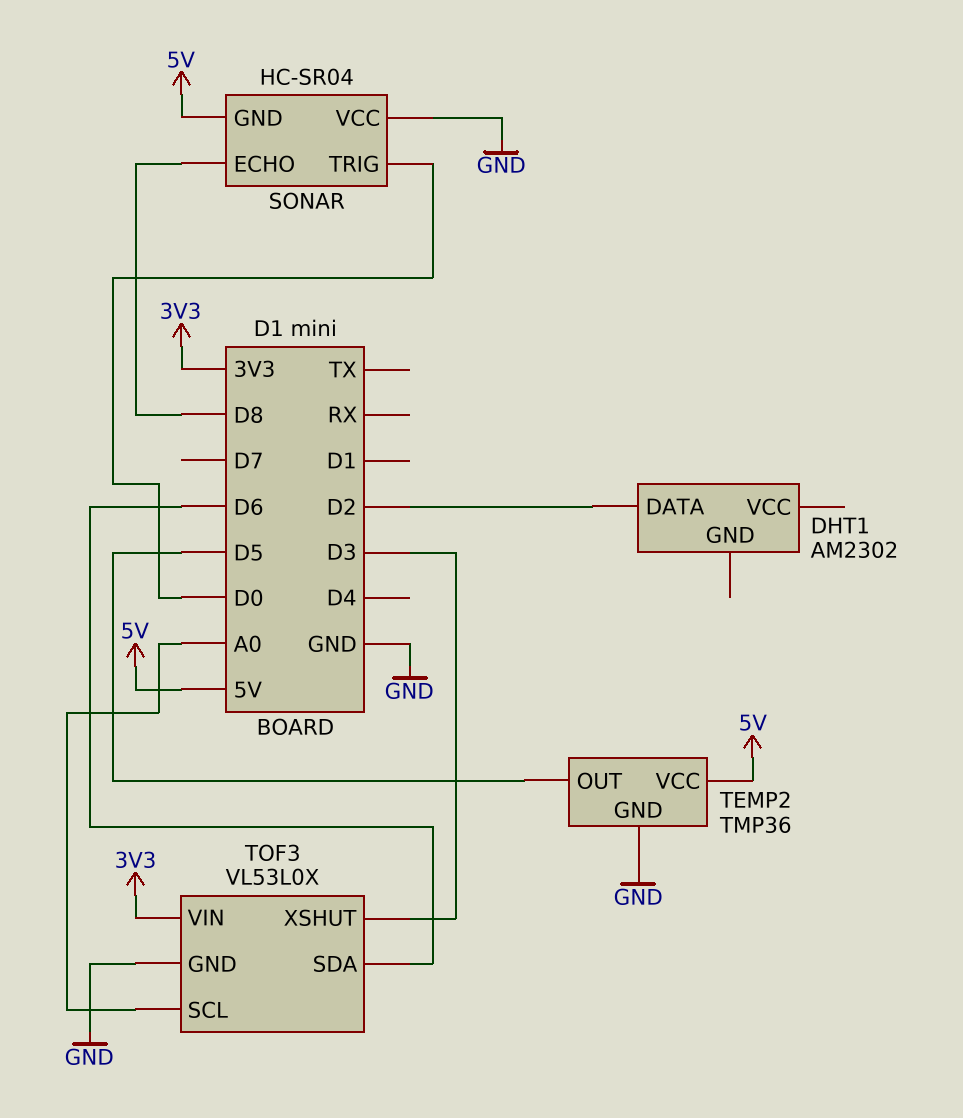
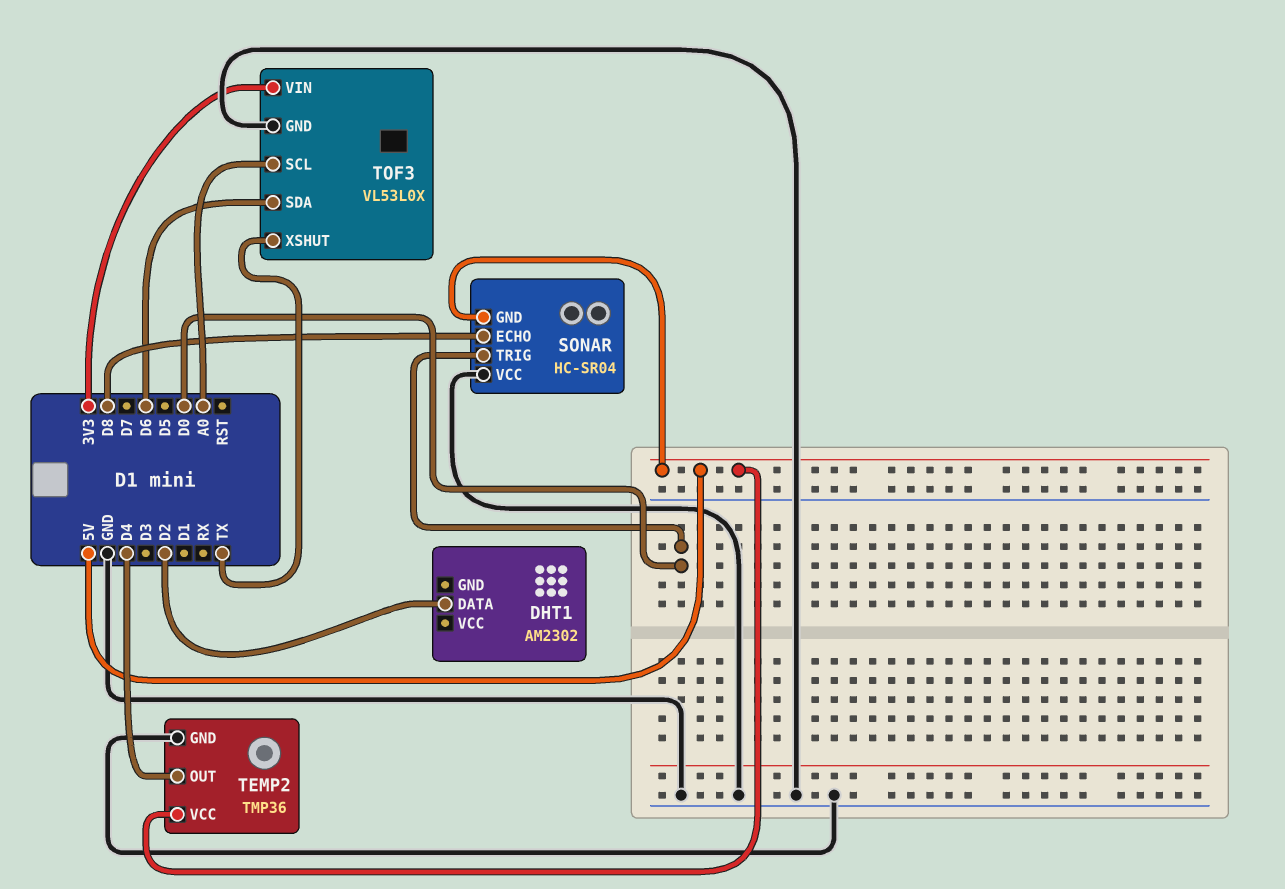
TEMP2 pin OUT: D5 -> D4
TOF3 pin XSHUT: D3 -> TX

